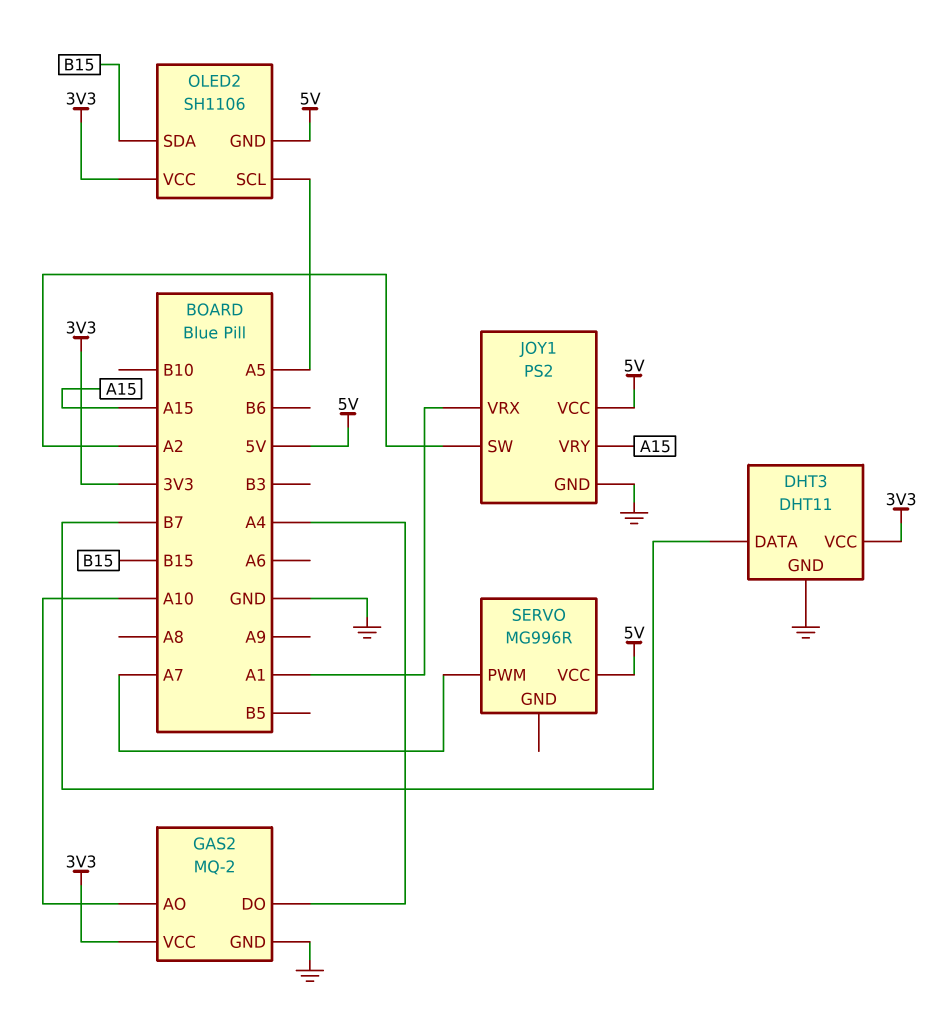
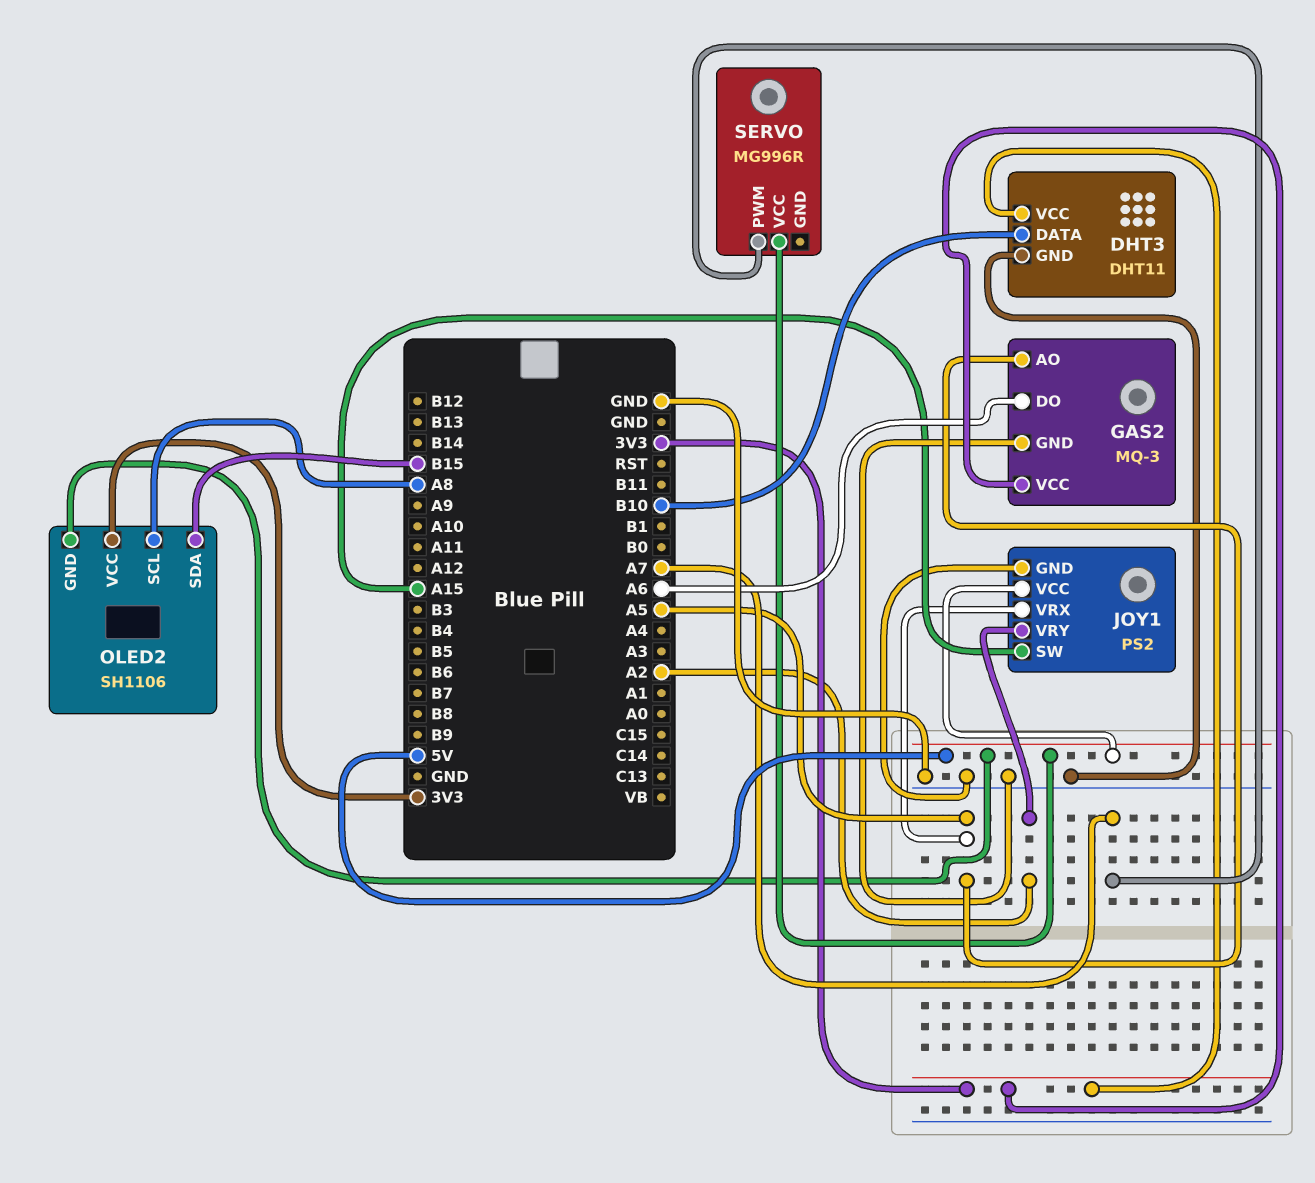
DHT3 pin DATA: B7 -> B10
GAS2: MQ-2 -> MQ-3
GAS2 pin AO: A10 -> A5
GAS2 pin DO: A4 -> A6
JOY1 pin SW: A2 -> A15
JOY1 pin VRX: A1 -> A5
JOY1 pin VRY: A15 -> A2
OLED2 pin SCL: A5 -> A8

